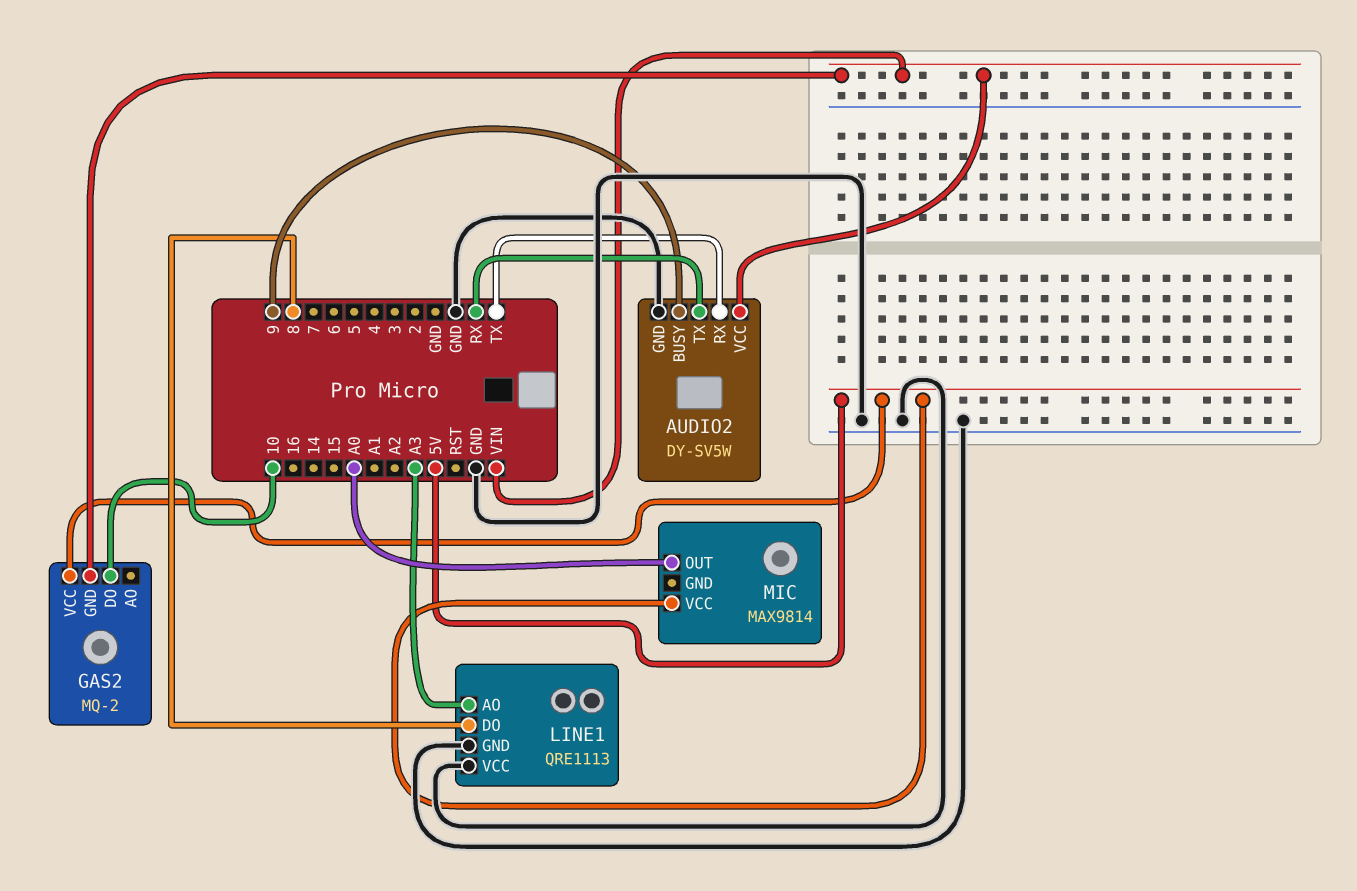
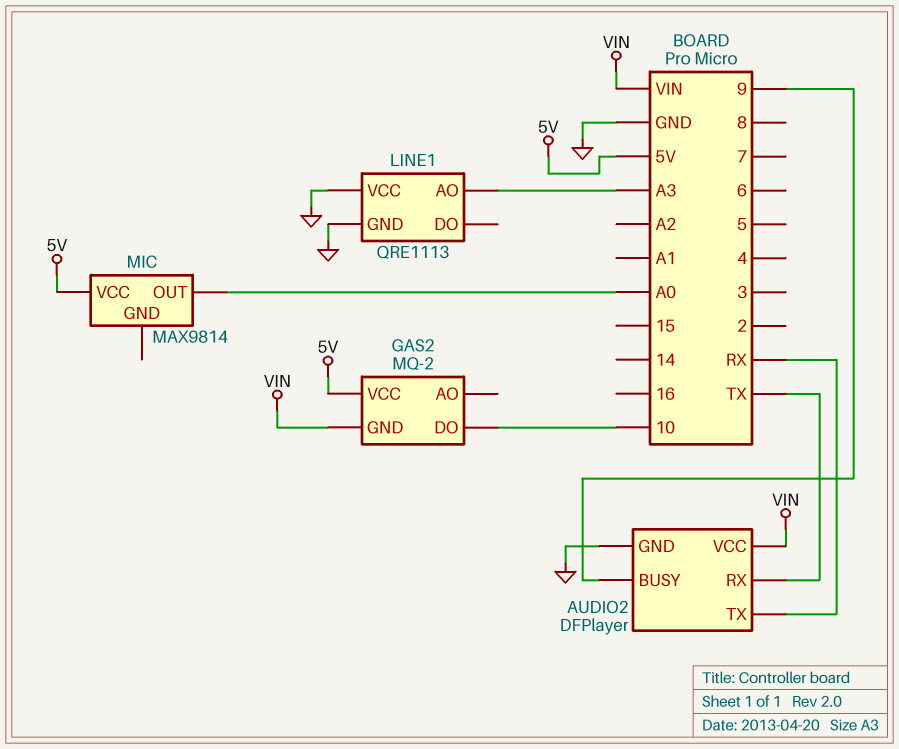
AUDIO2: DY-SV5W -> DFPlayer
LINE1 pin DO: 8 -> none

